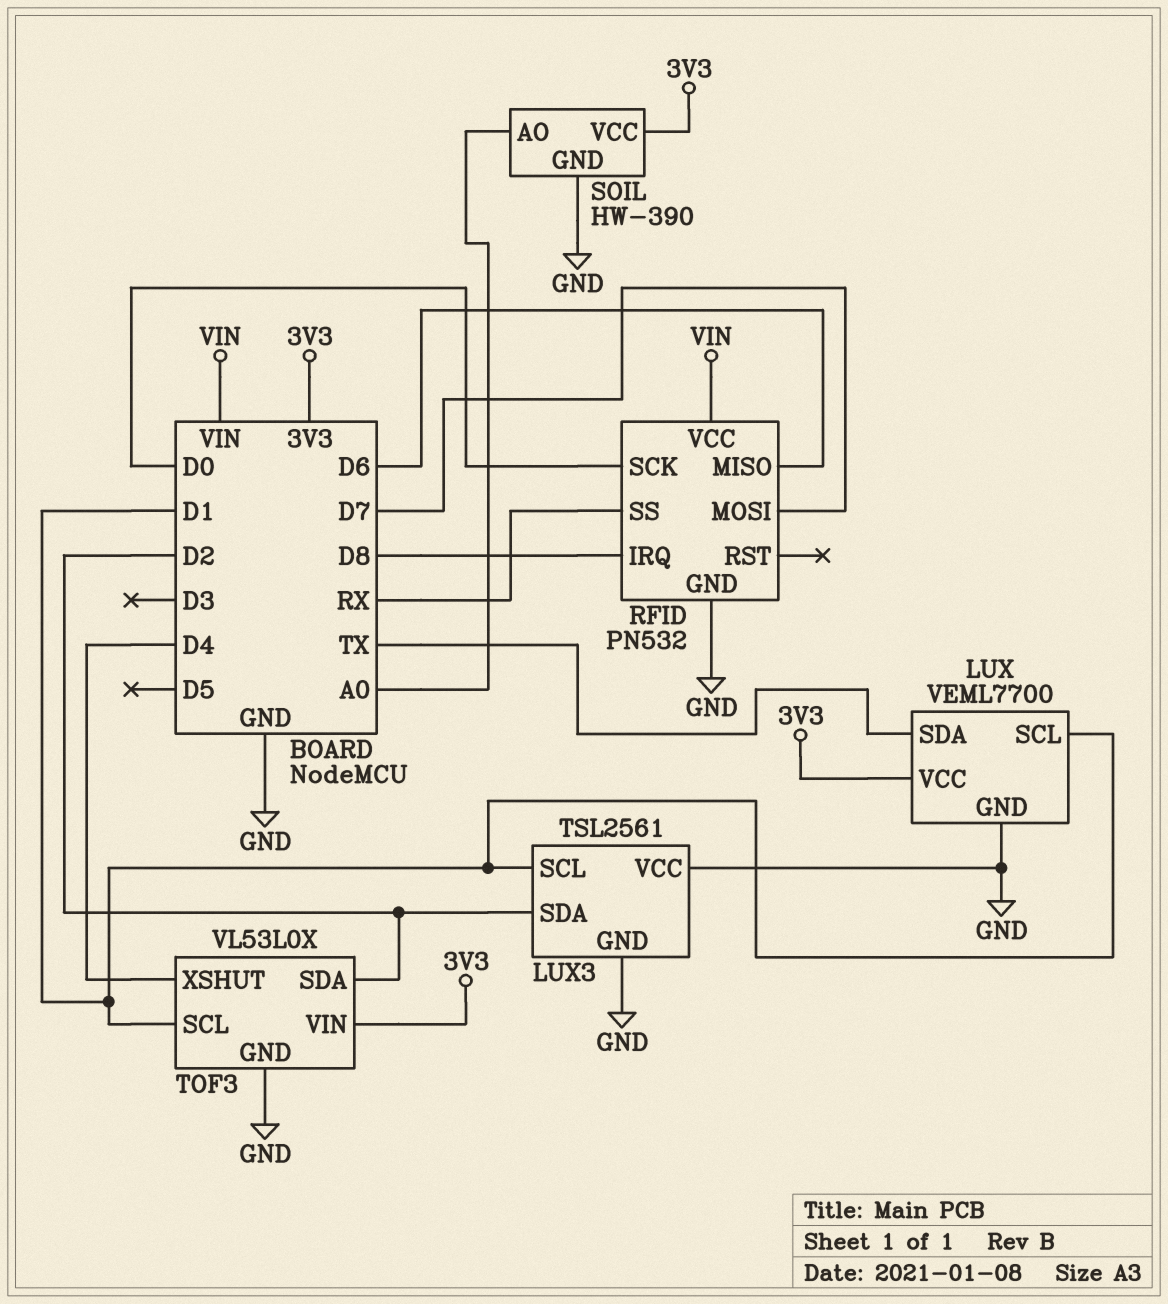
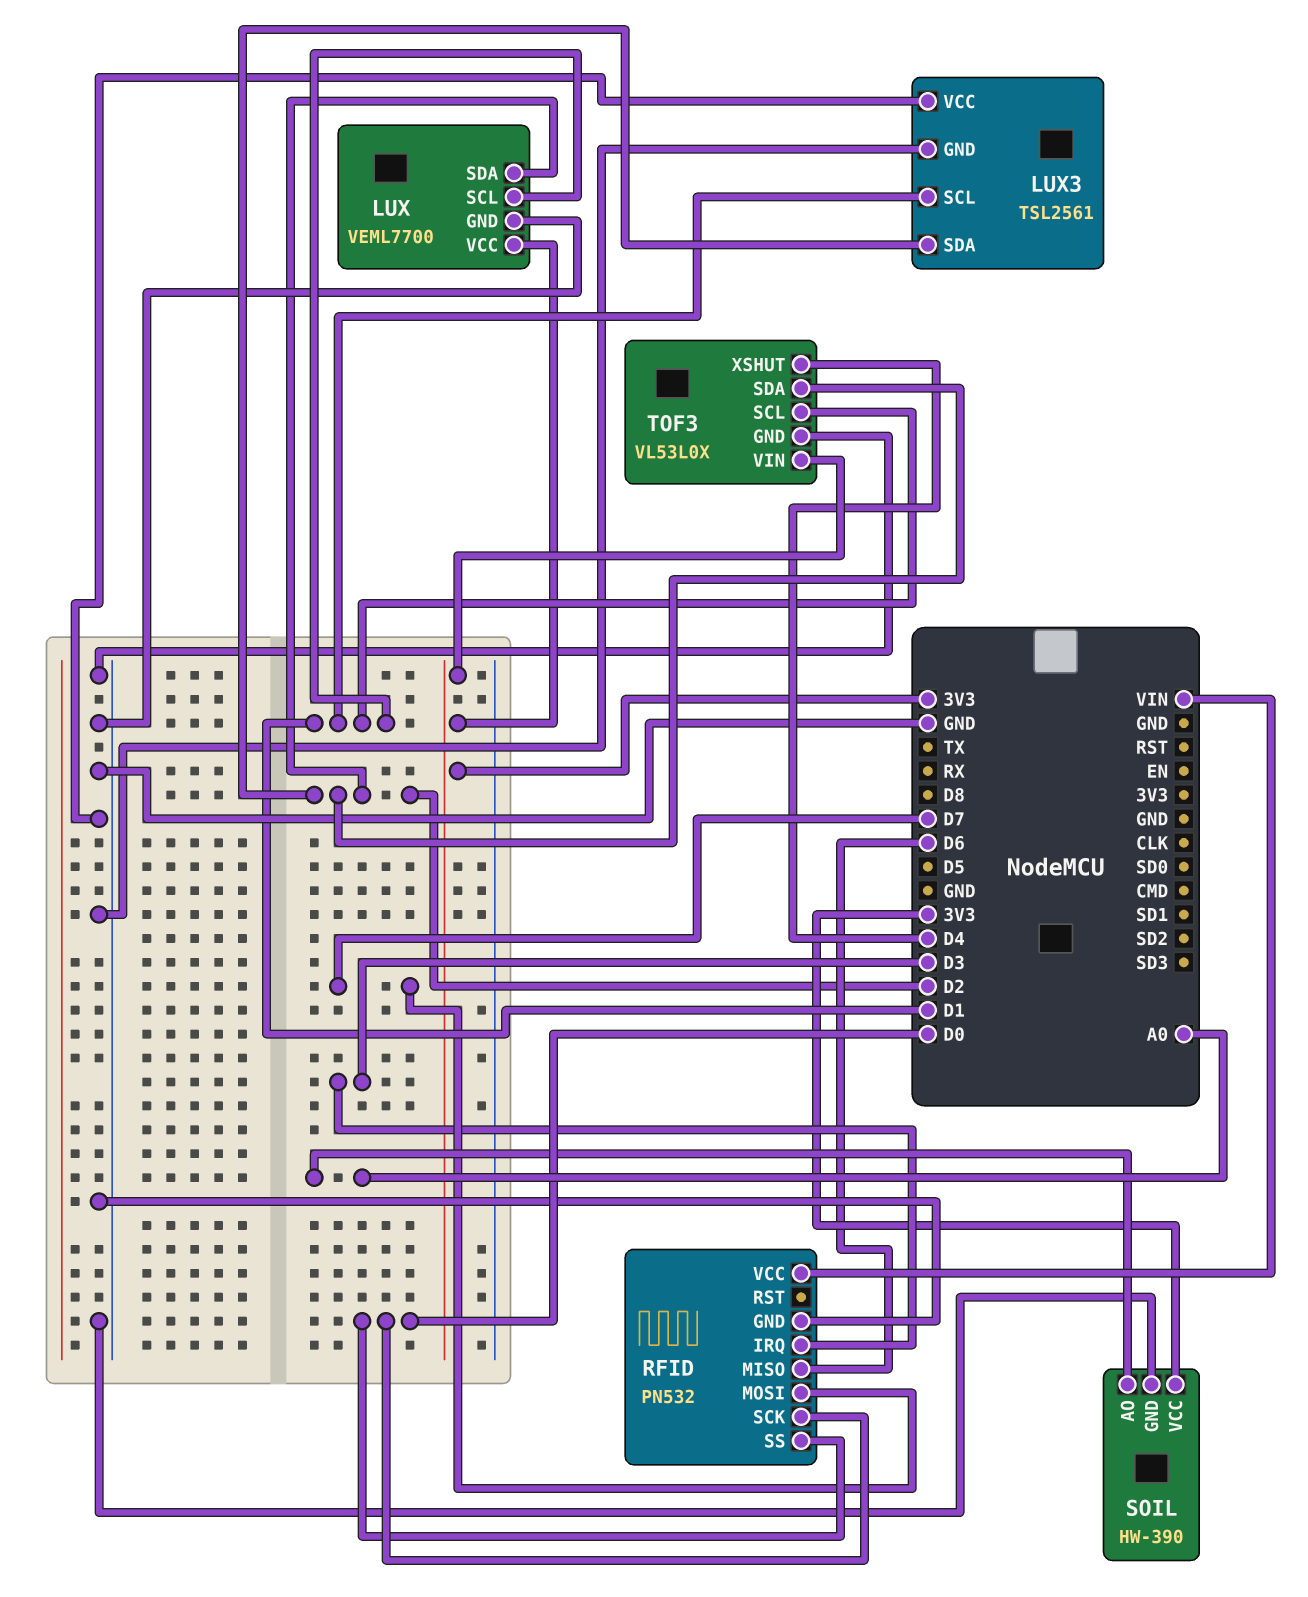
LUX pin SDA: TX -> D2
RFID pin IRQ: D8 -> D3
RFID pin SS: RX -> D0

